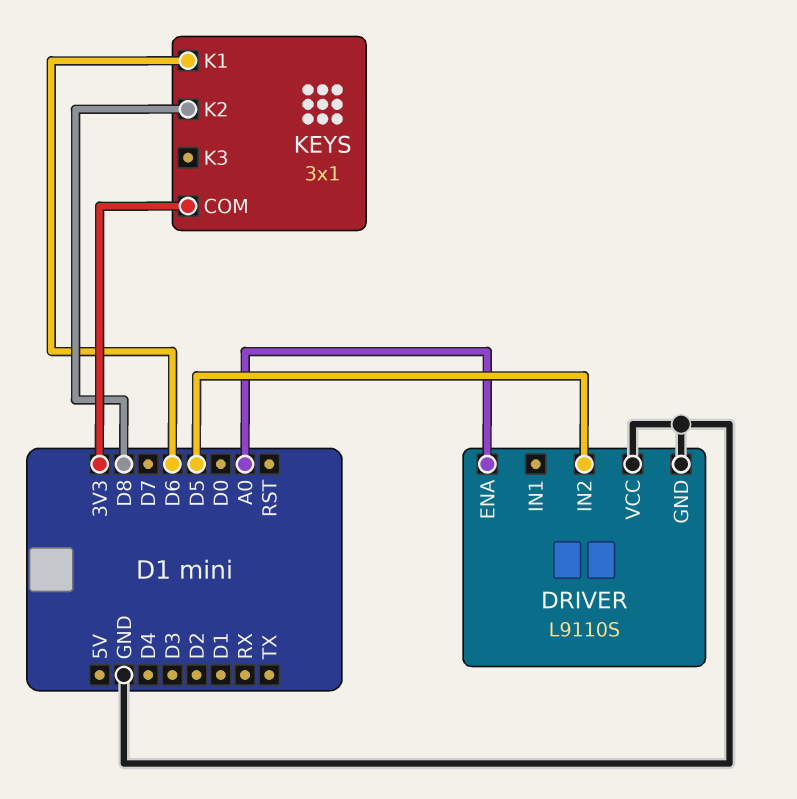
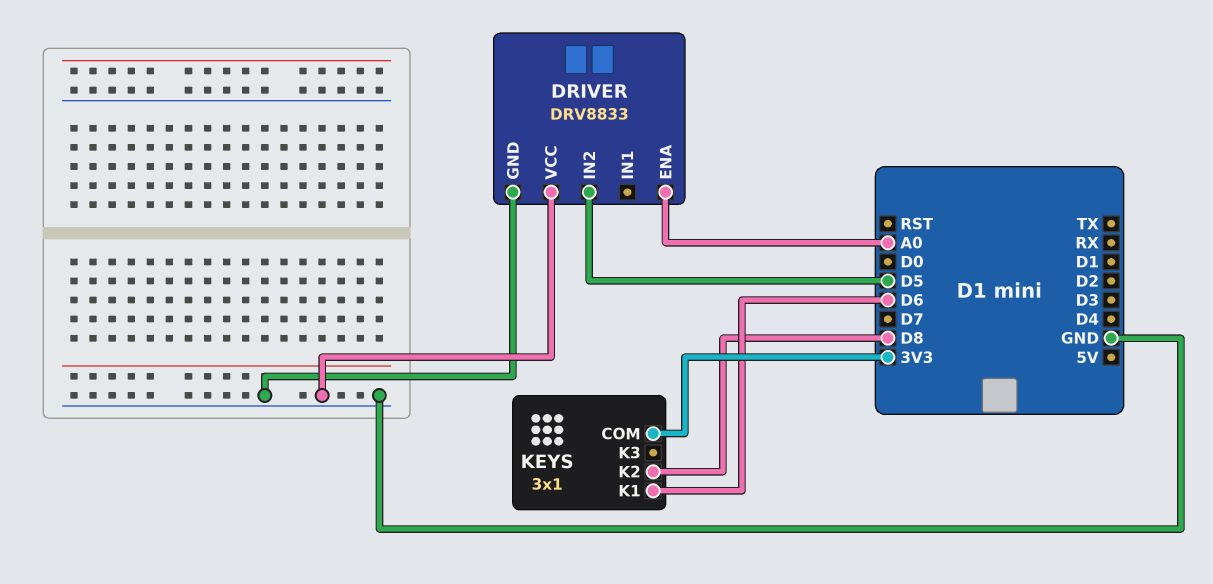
DRIVER: L9110S -> DRV8833

